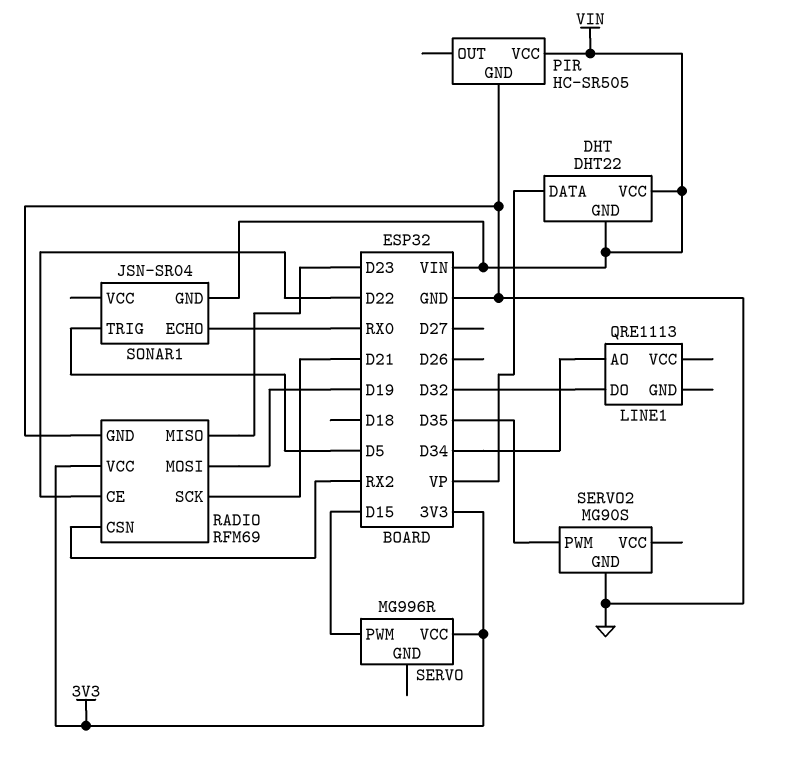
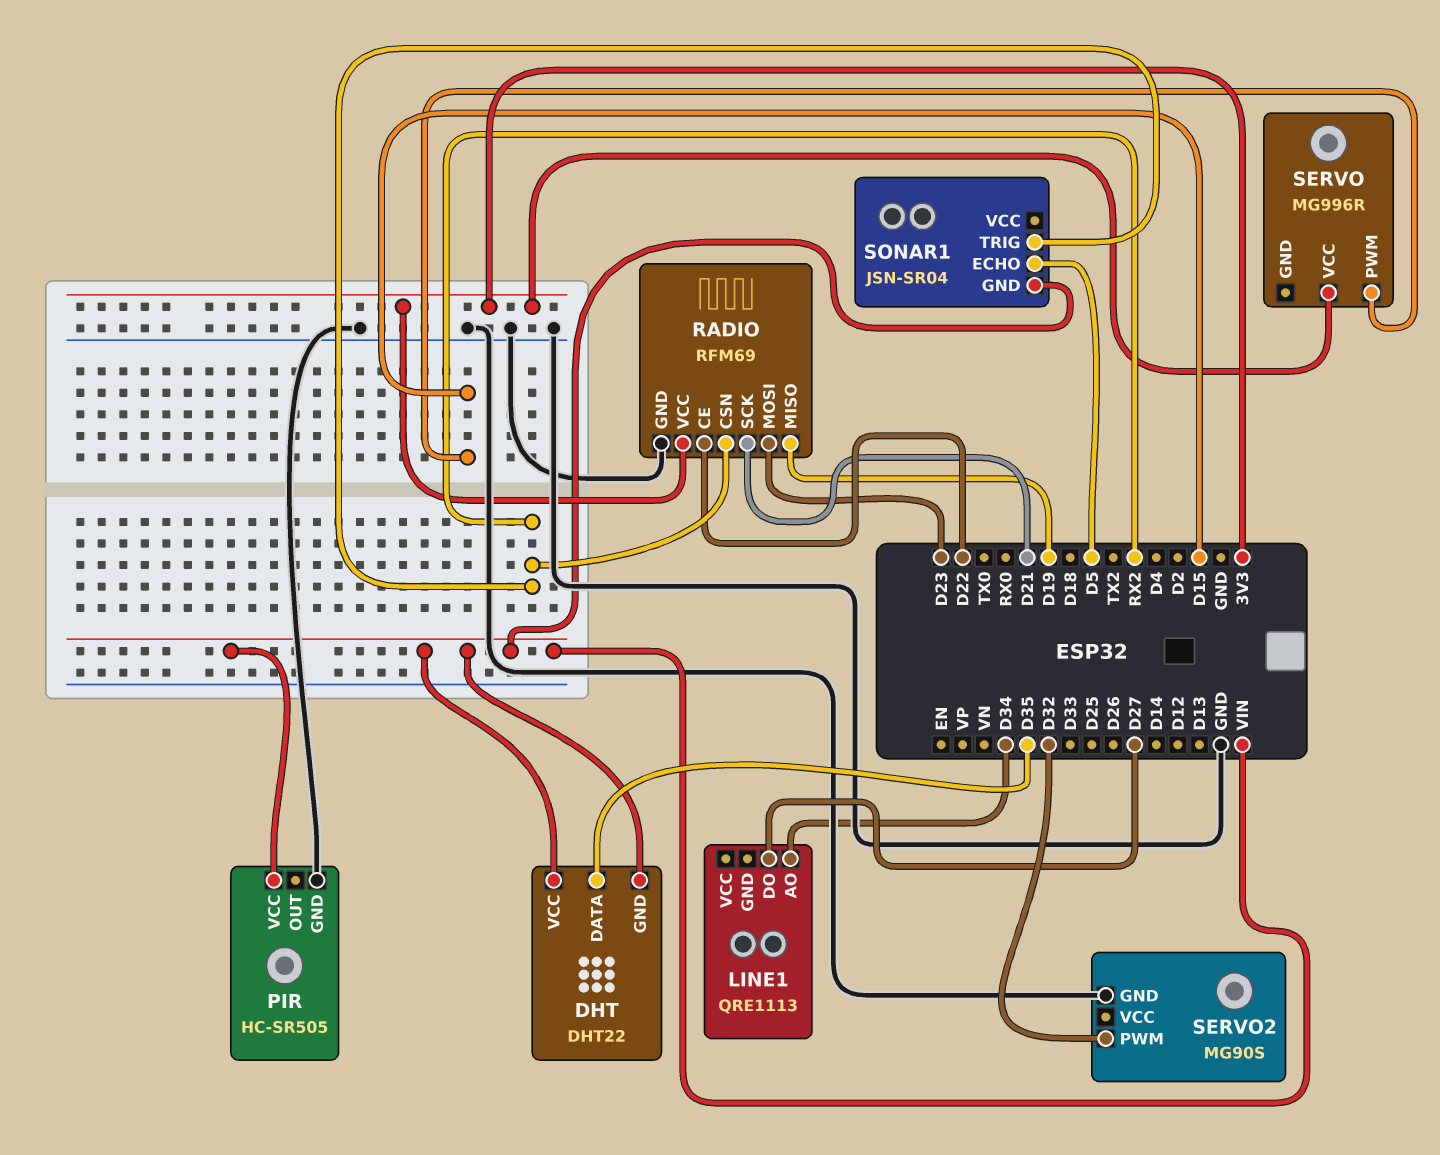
DHT pin DATA: VP -> D35
LINE1 pin DO: D32 -> D27
RADIO pin MISO: D23 -> D19
RADIO pin MOSI: D19 -> D23
SERVO2 pin PWM: D35 -> D32
SONAR1 pin ECHO: RX0 -> D5
SONAR1 pin TRIG: D5 -> RX2

